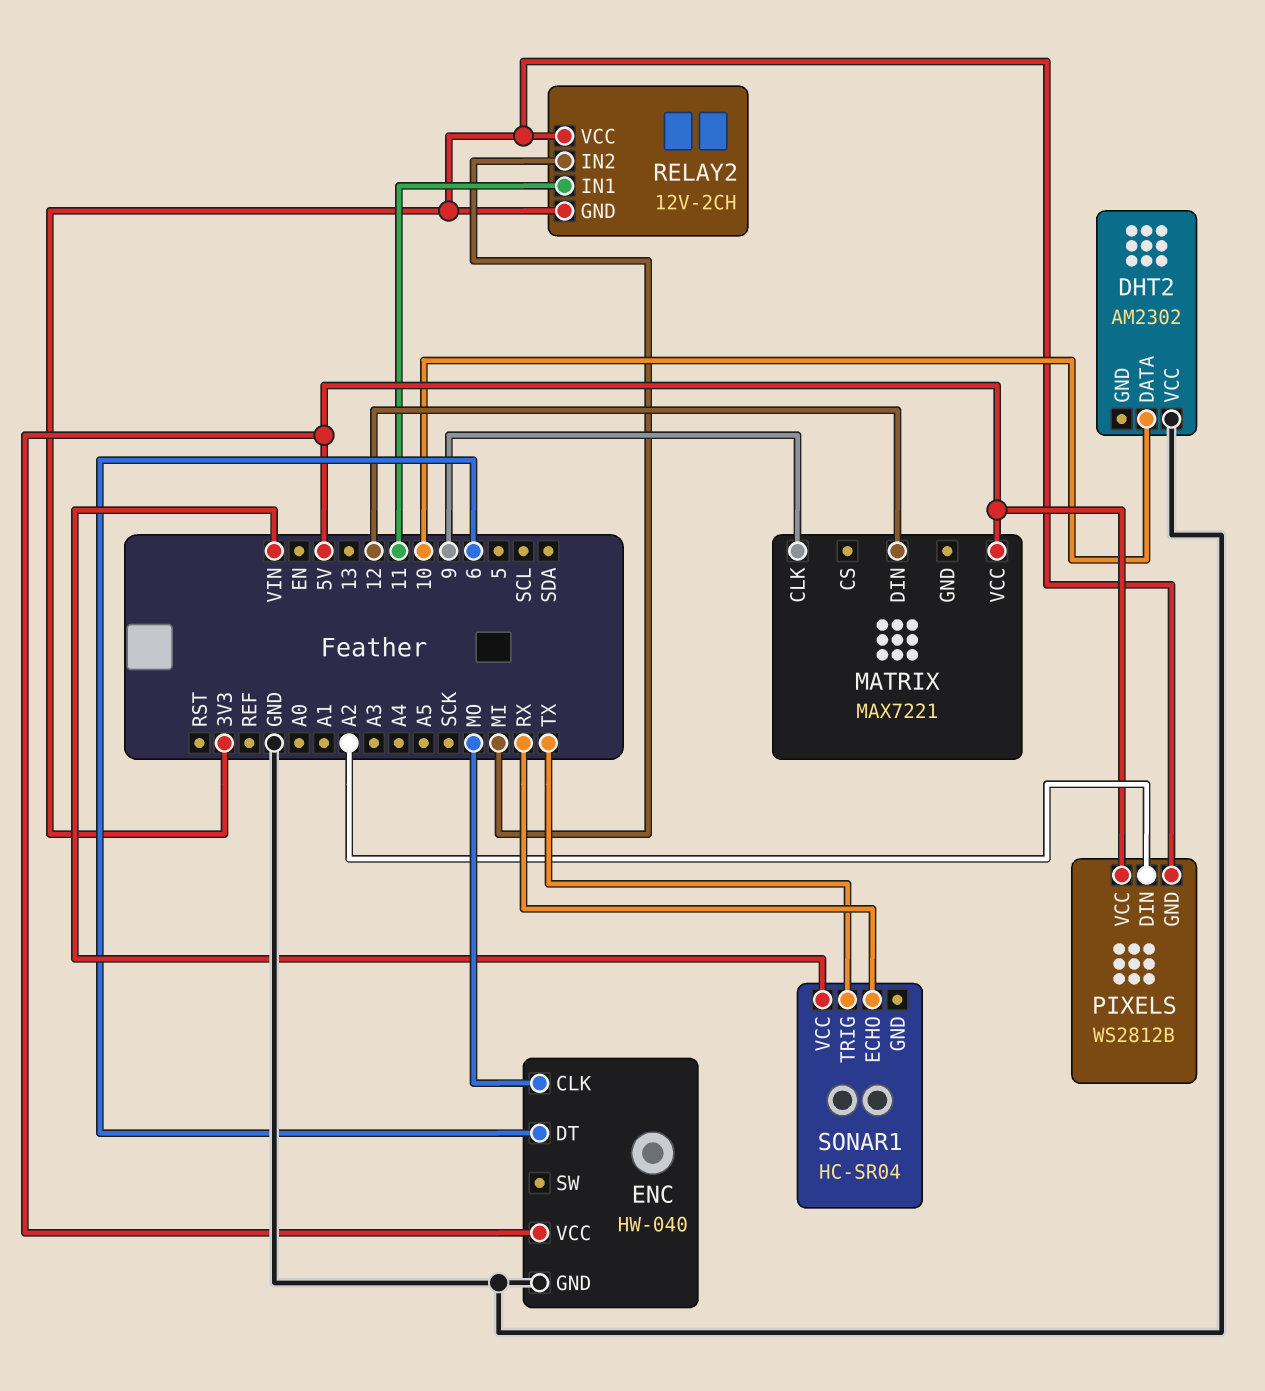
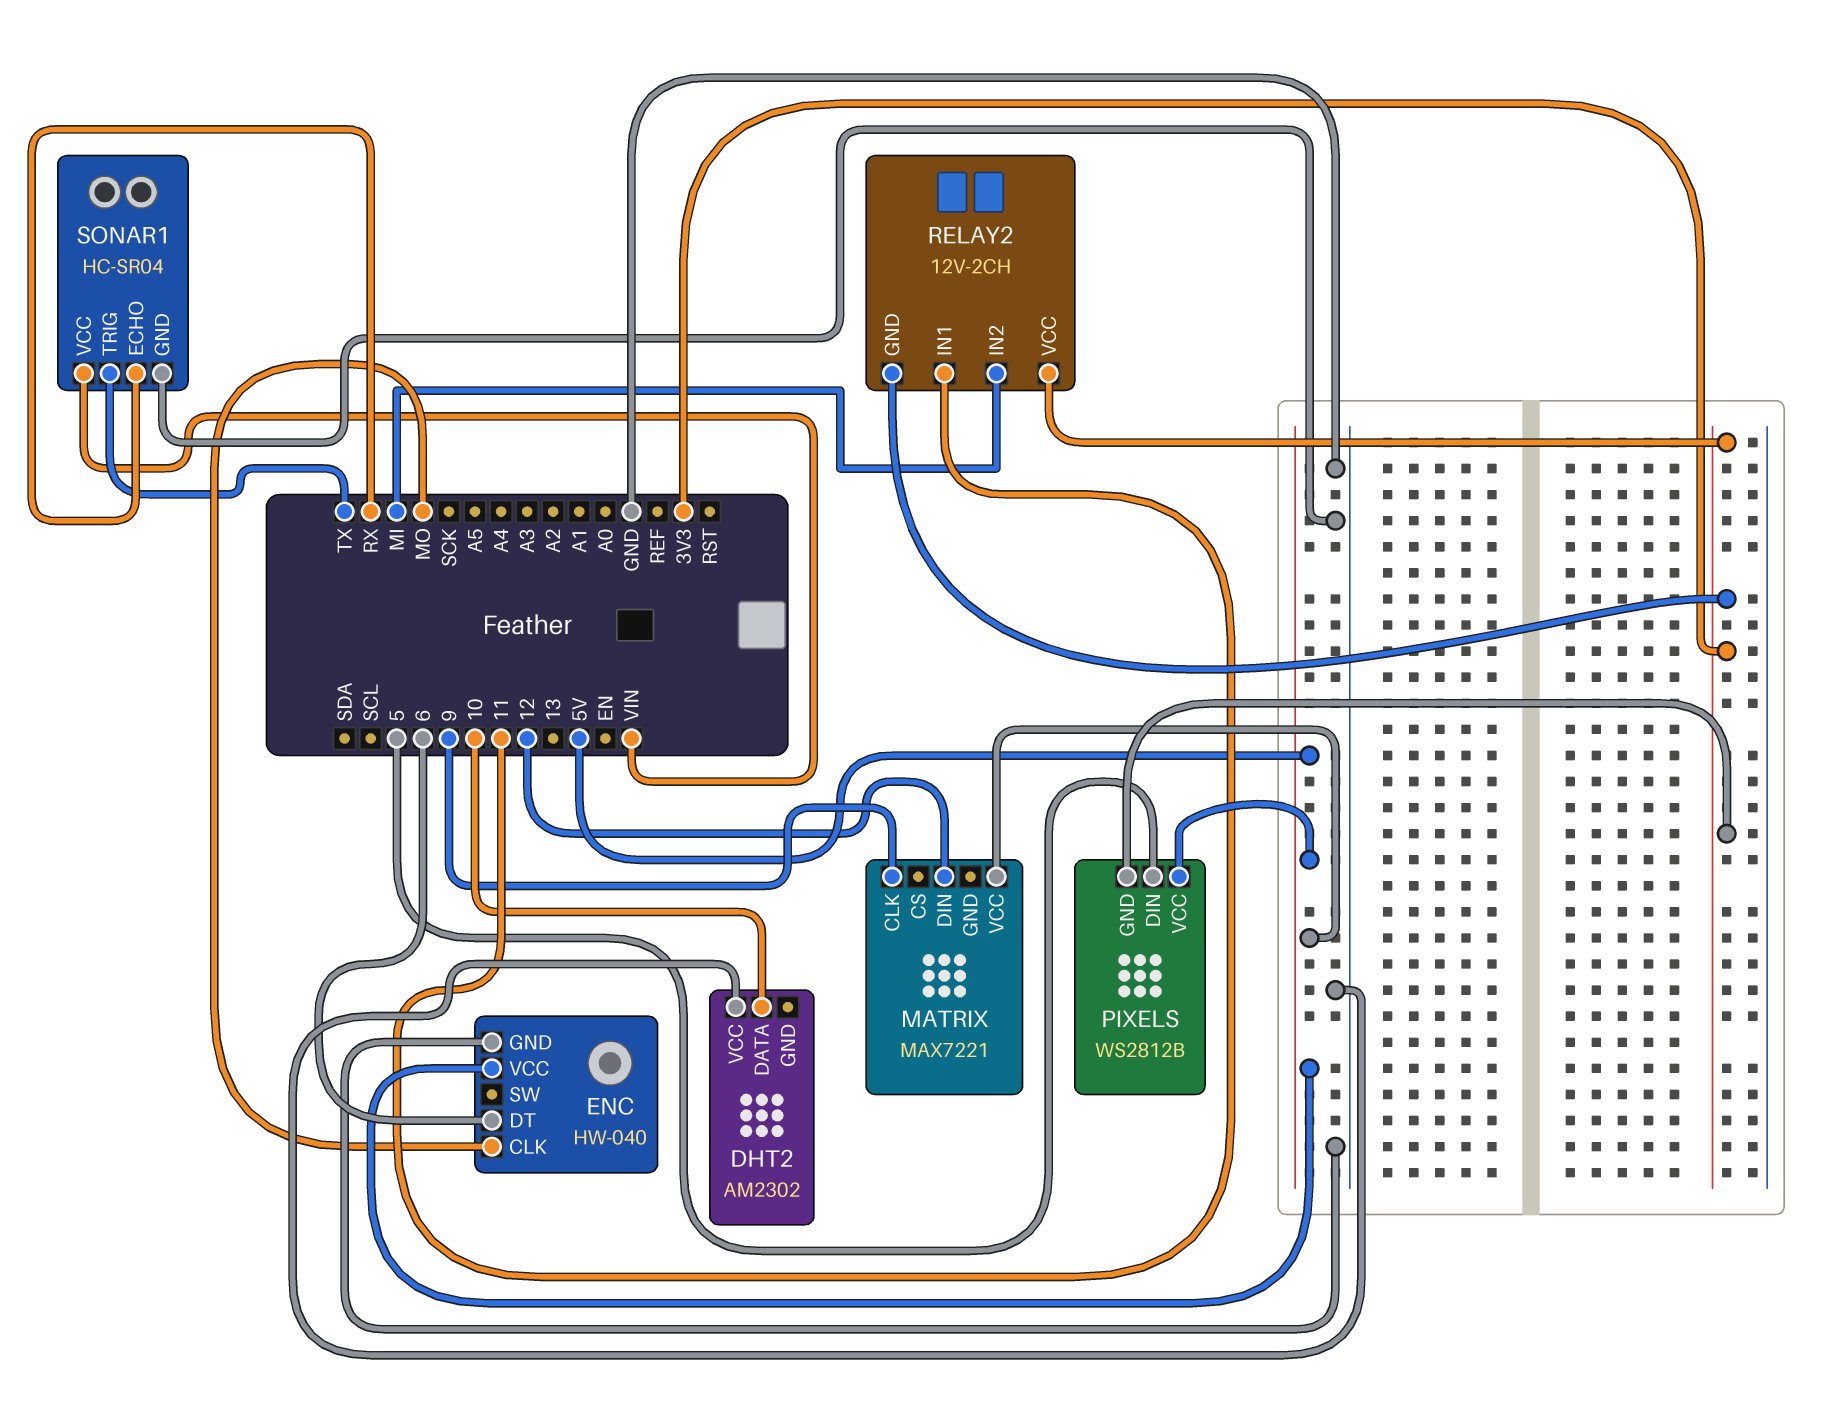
PIXELS pin DIN: A2 -> 5
SONAR1 pin GND: none -> GND

